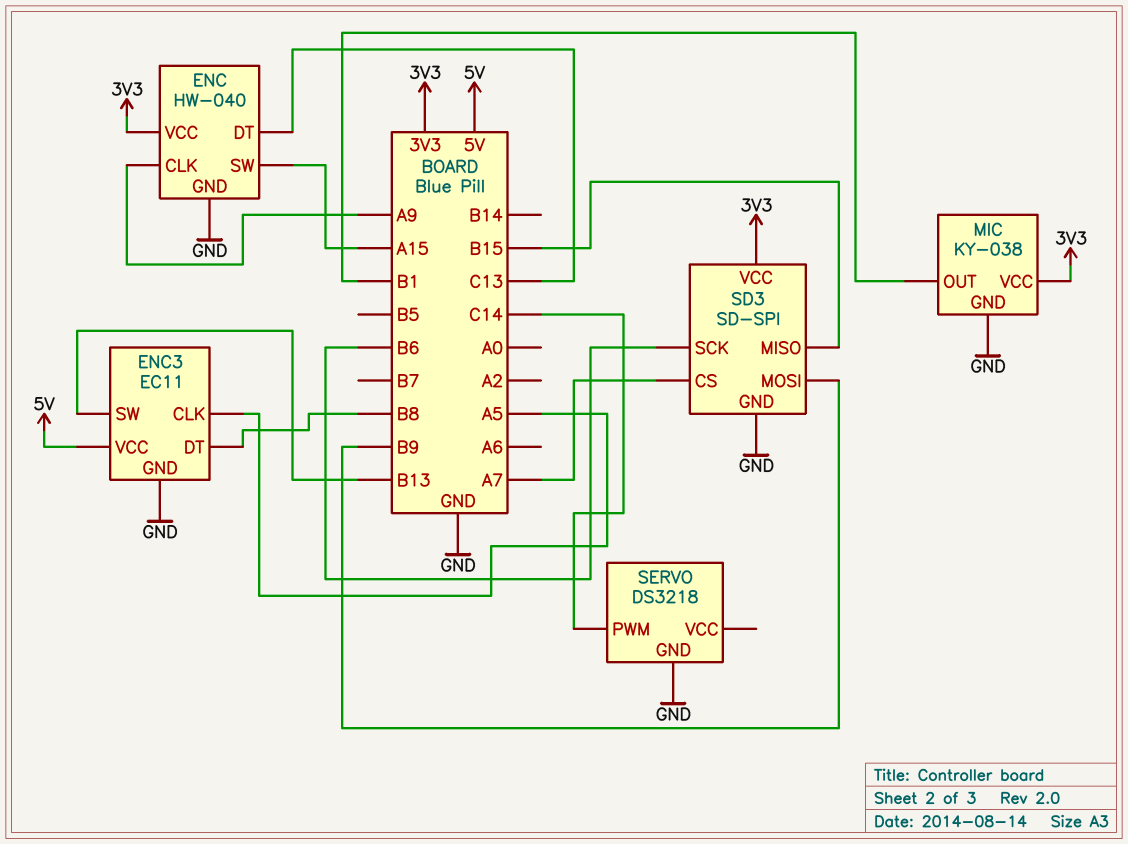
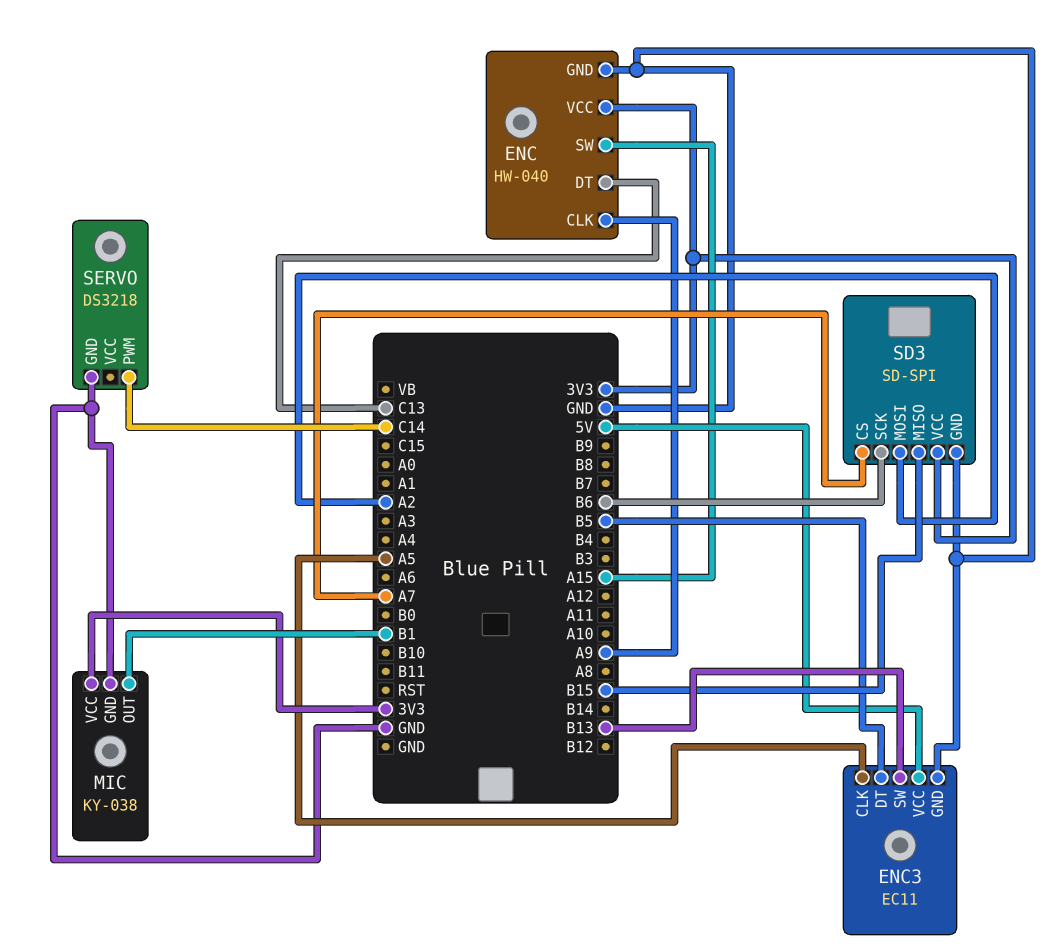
ENC3 pin DT: B8 -> B5
SD3 pin MOSI: B9 -> A2

